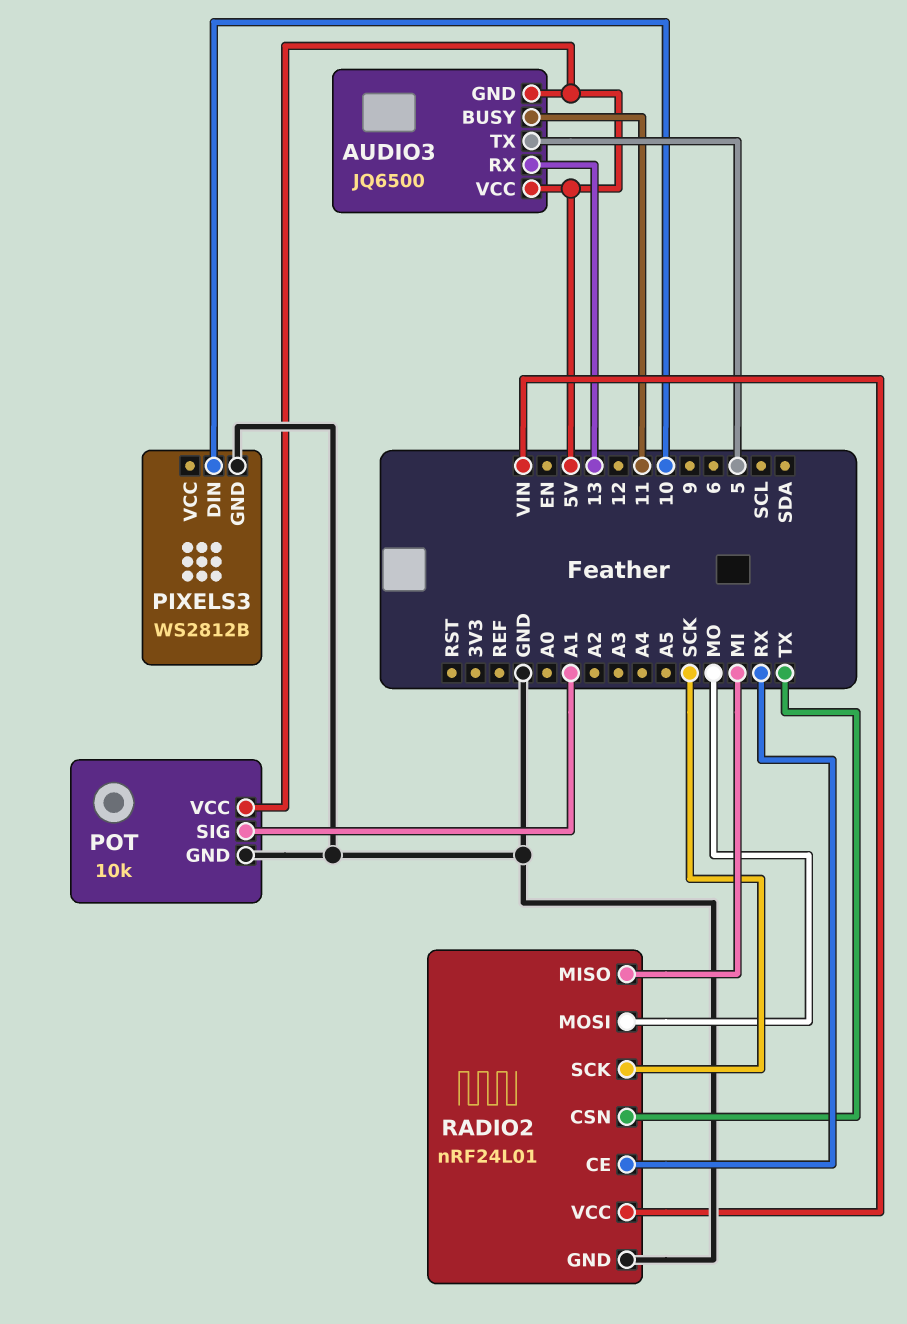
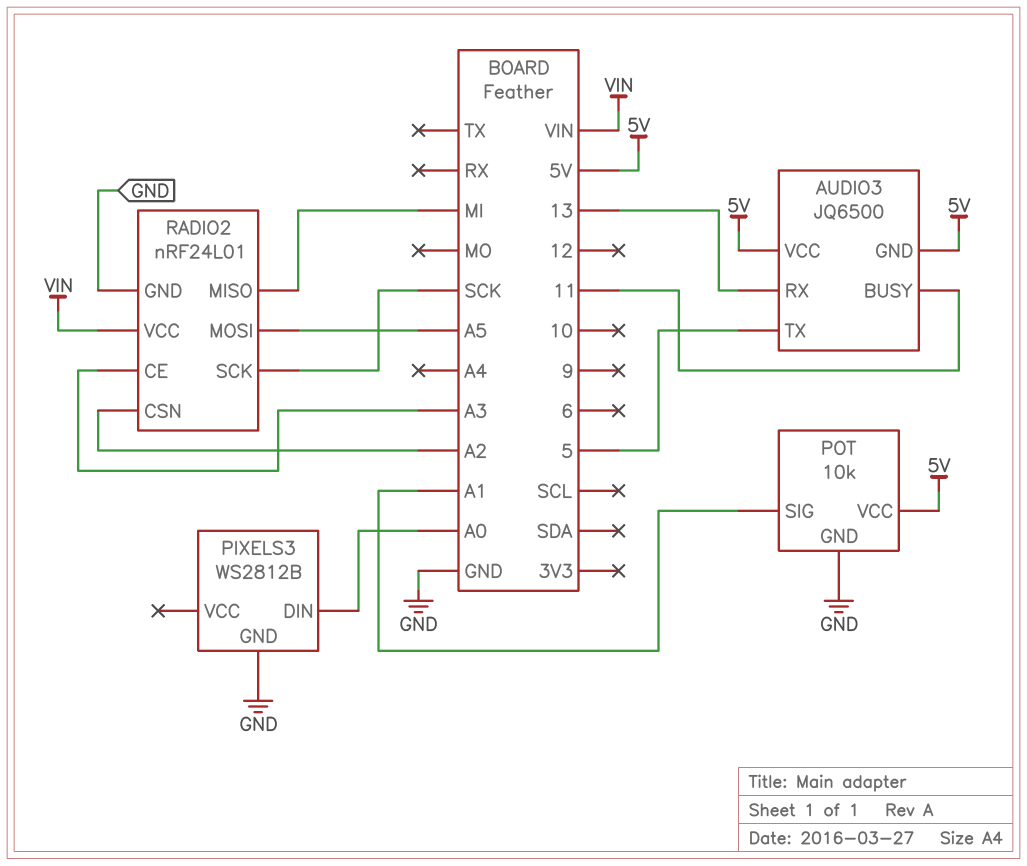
PIXELS3 pin DIN: 10 -> A0
RADIO2 pin CE: RX -> A3
RADIO2 pin CSN: TX -> A2
RADIO2 pin MOSI: MO -> A5

